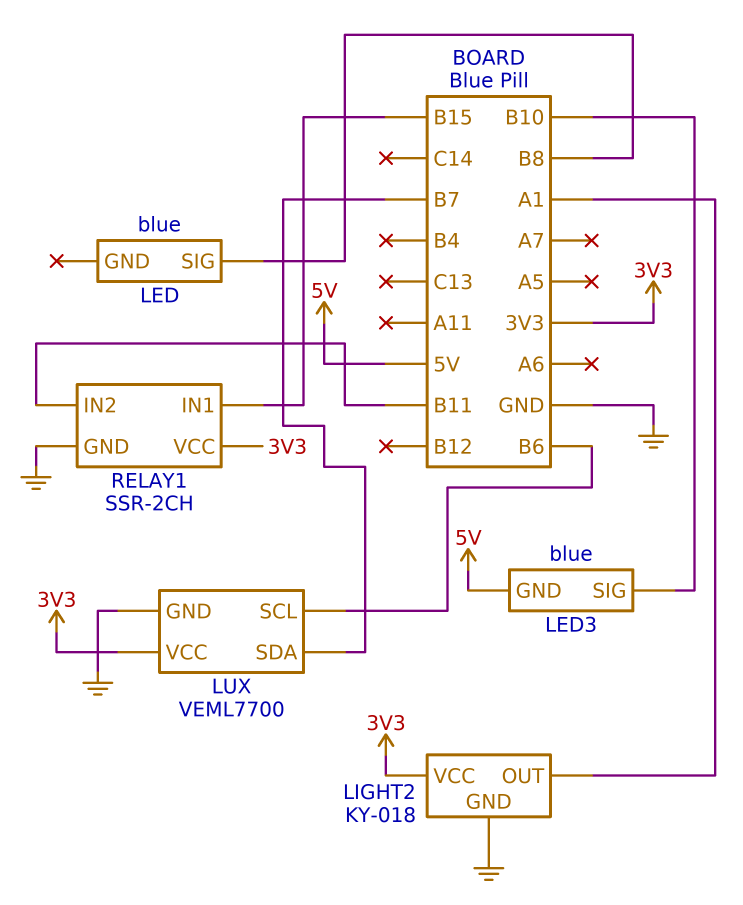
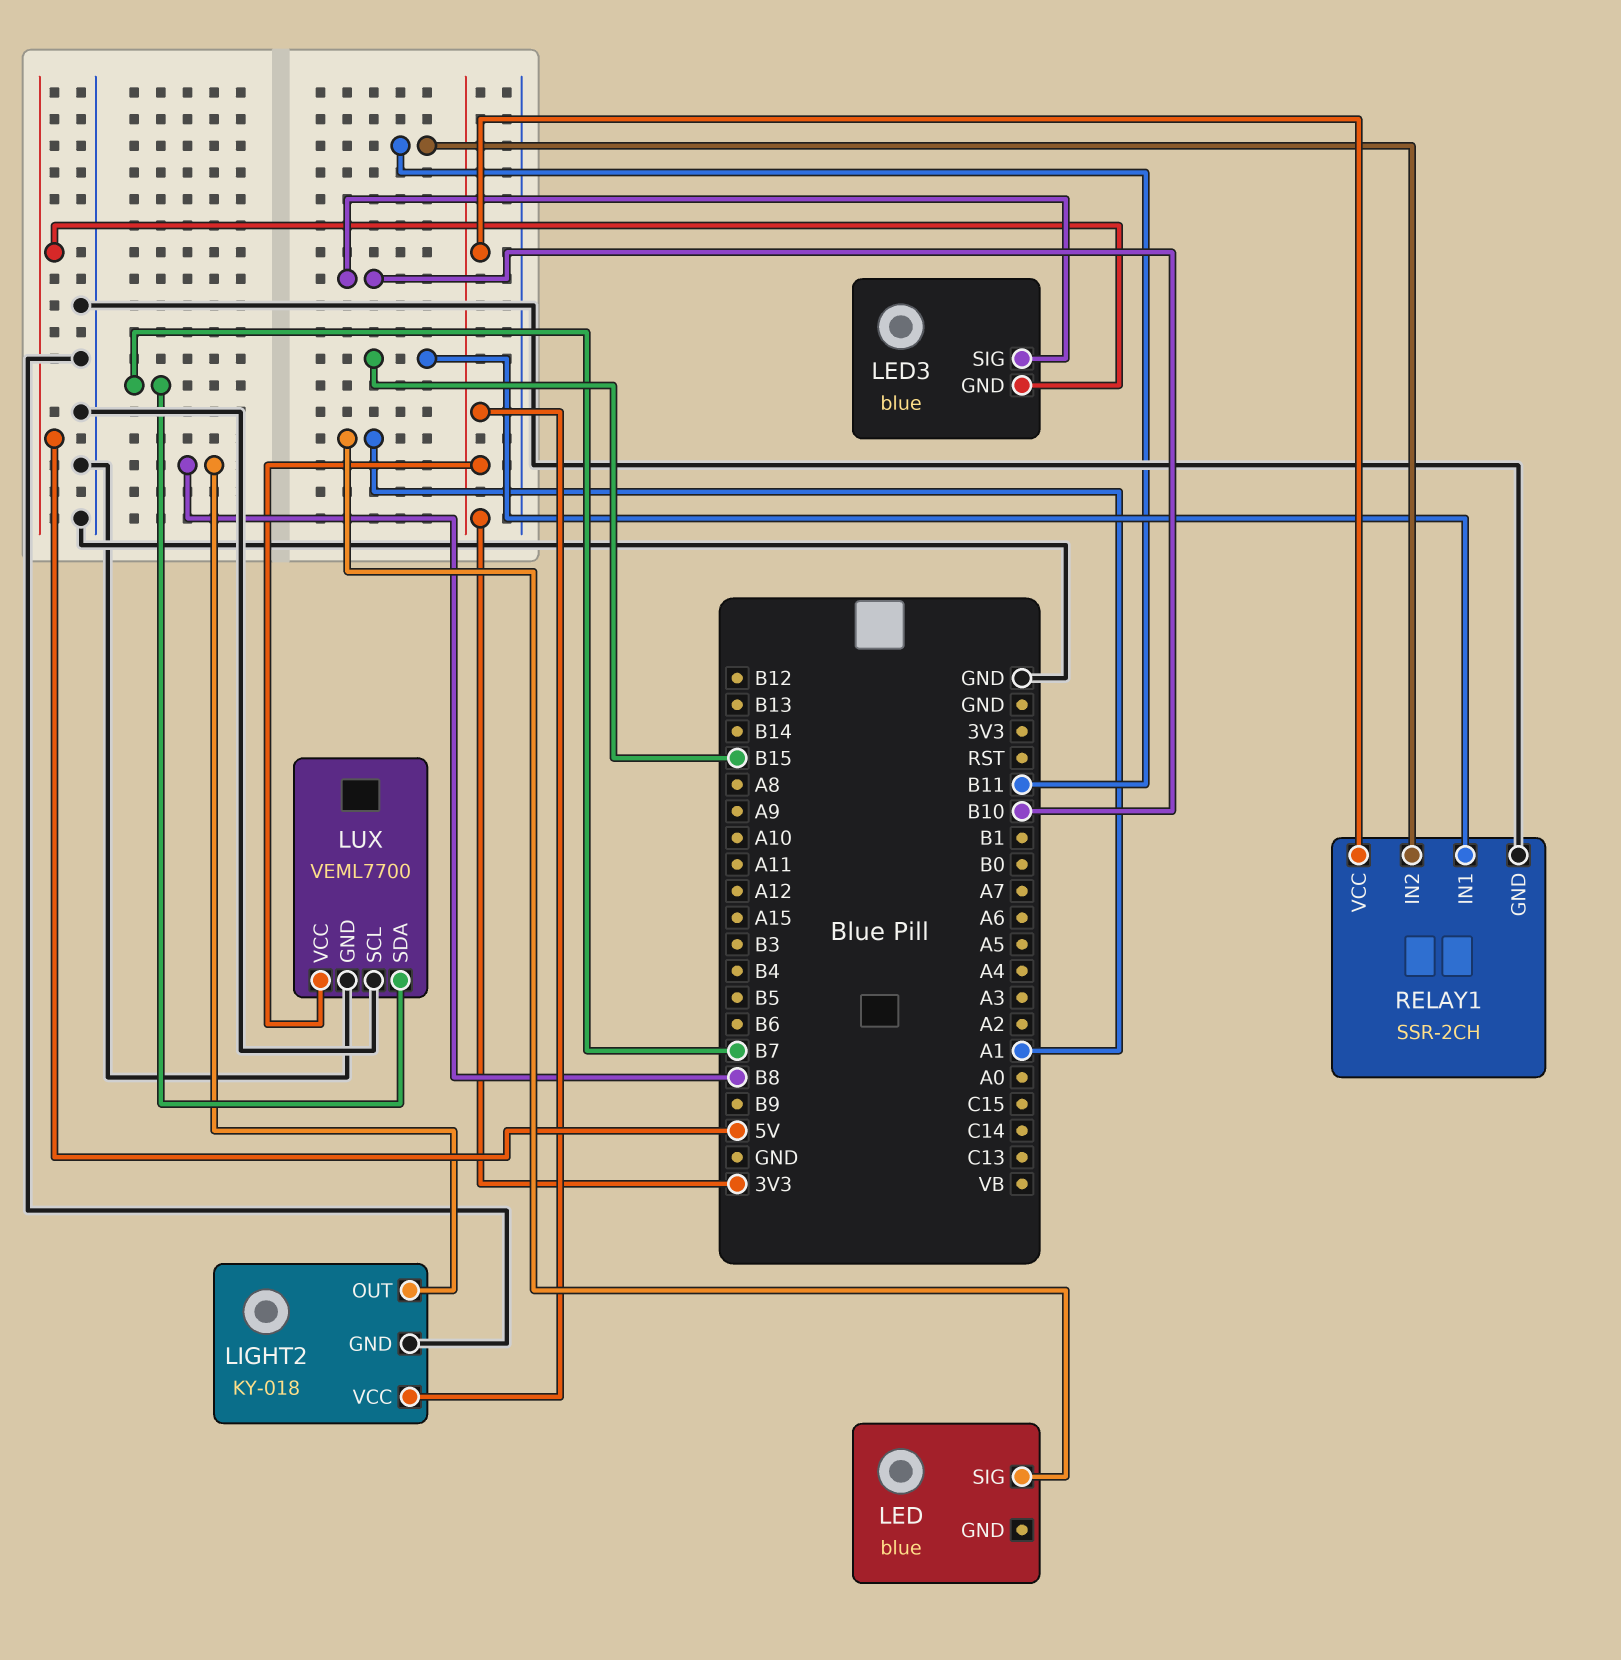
LED pin SIG: B8 -> A1
LIGHT2 pin OUT: A1 -> B8
LUX pin SCL: B6 -> GND

